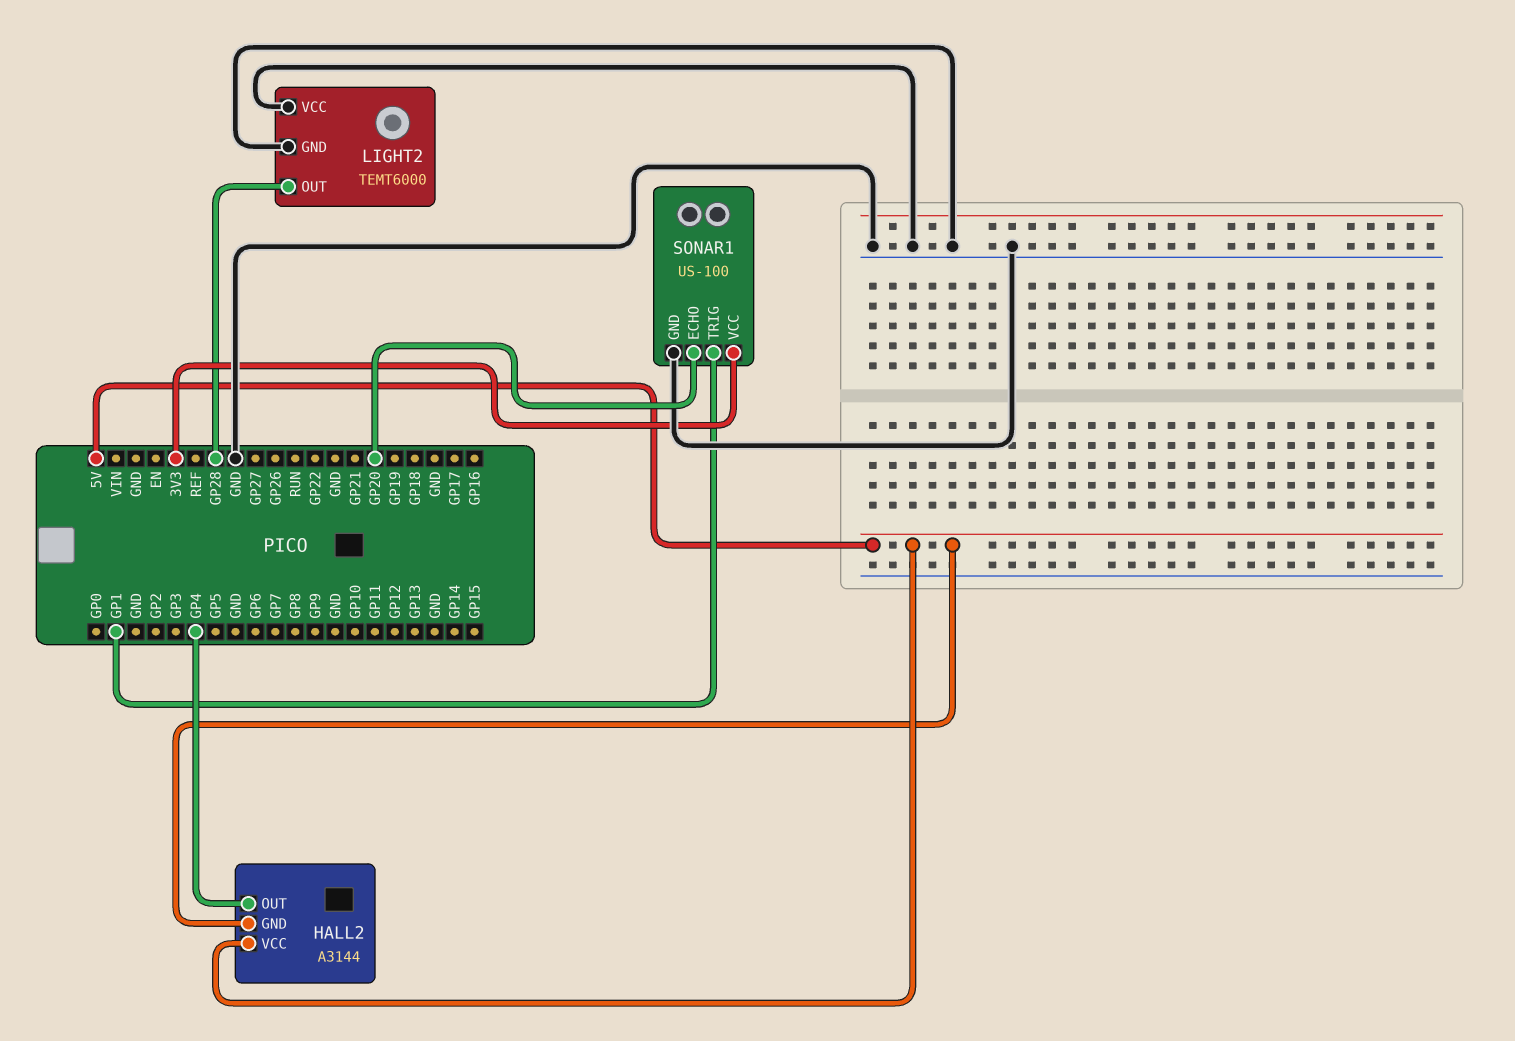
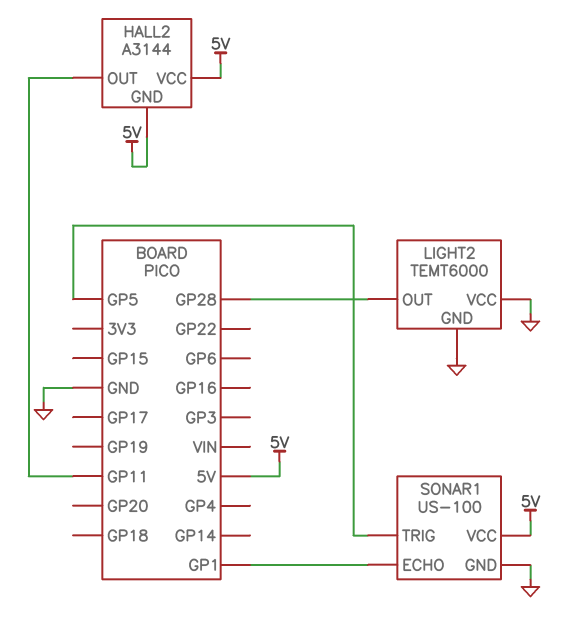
HALL2 pin OUT: GP4 -> GP11
SONAR1 pin ECHO: GP20 -> GP1
SONAR1 pin TRIG: GP1 -> GP5
SONAR1 pin VCC: 3V3 -> 5V

